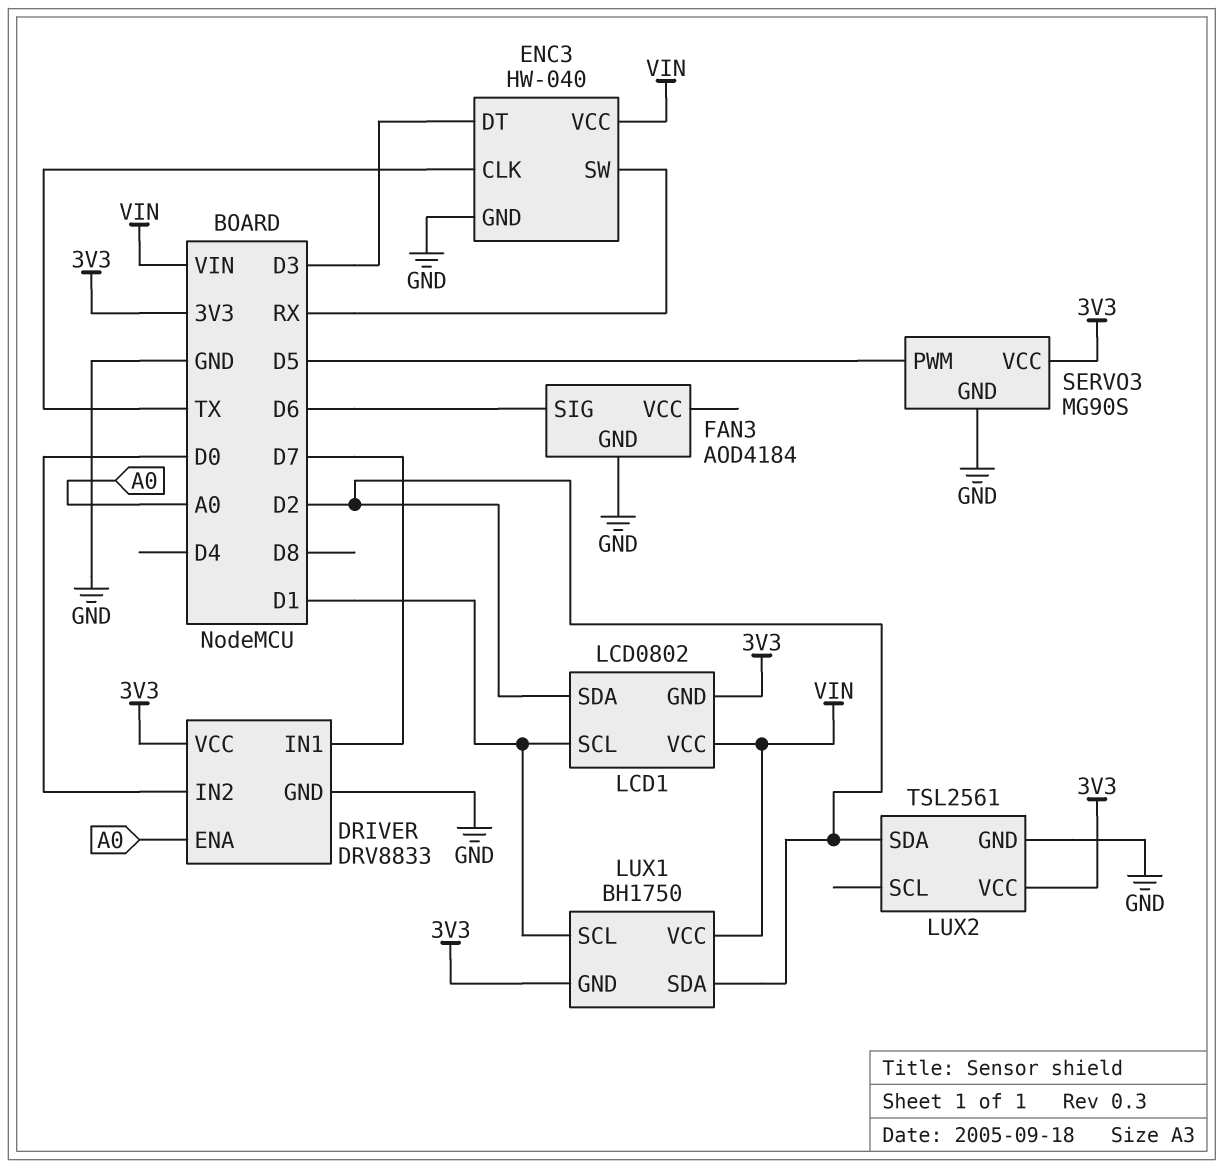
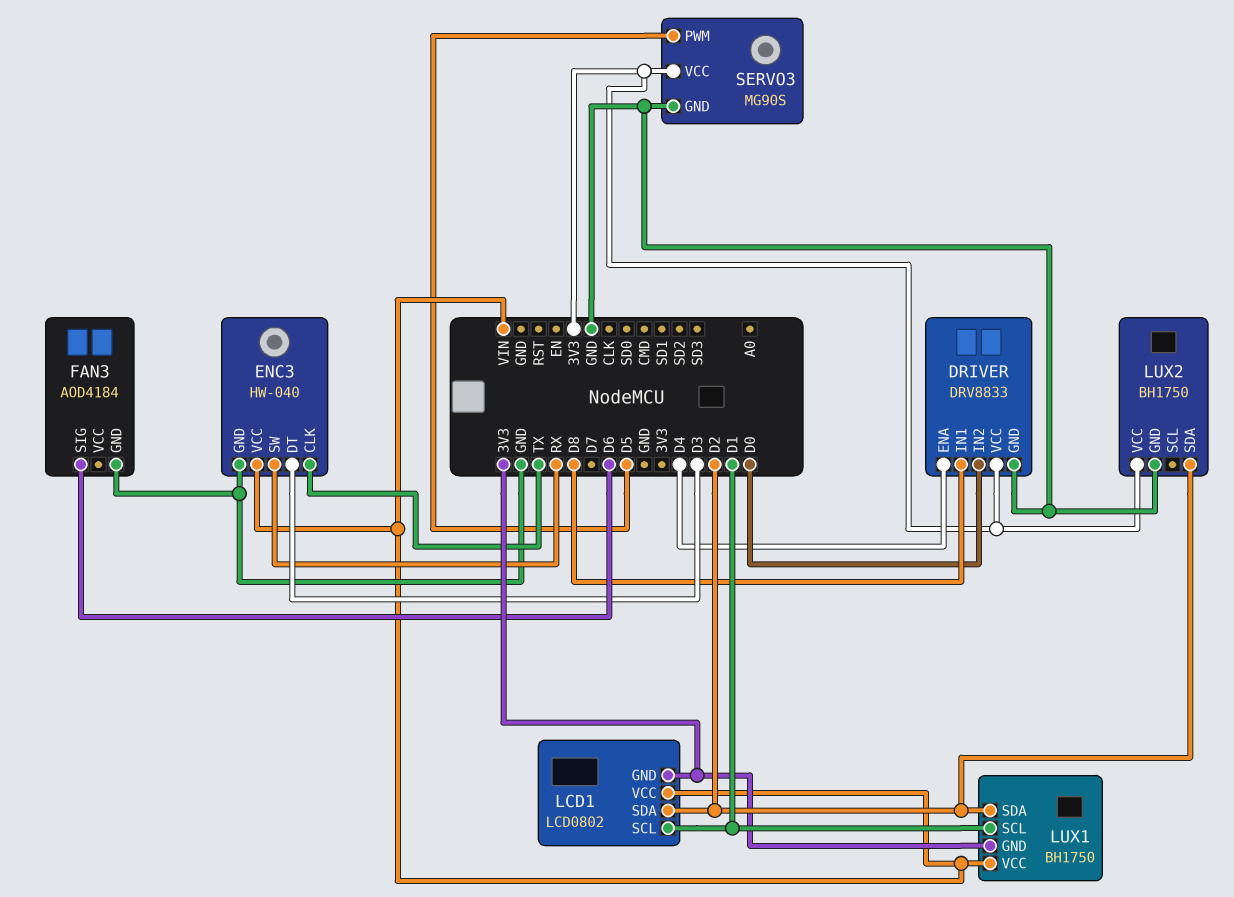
DRIVER pin ENA: A0 -> D4
DRIVER pin IN1: D7 -> D8
LUX2: TSL2561 -> BH1750

